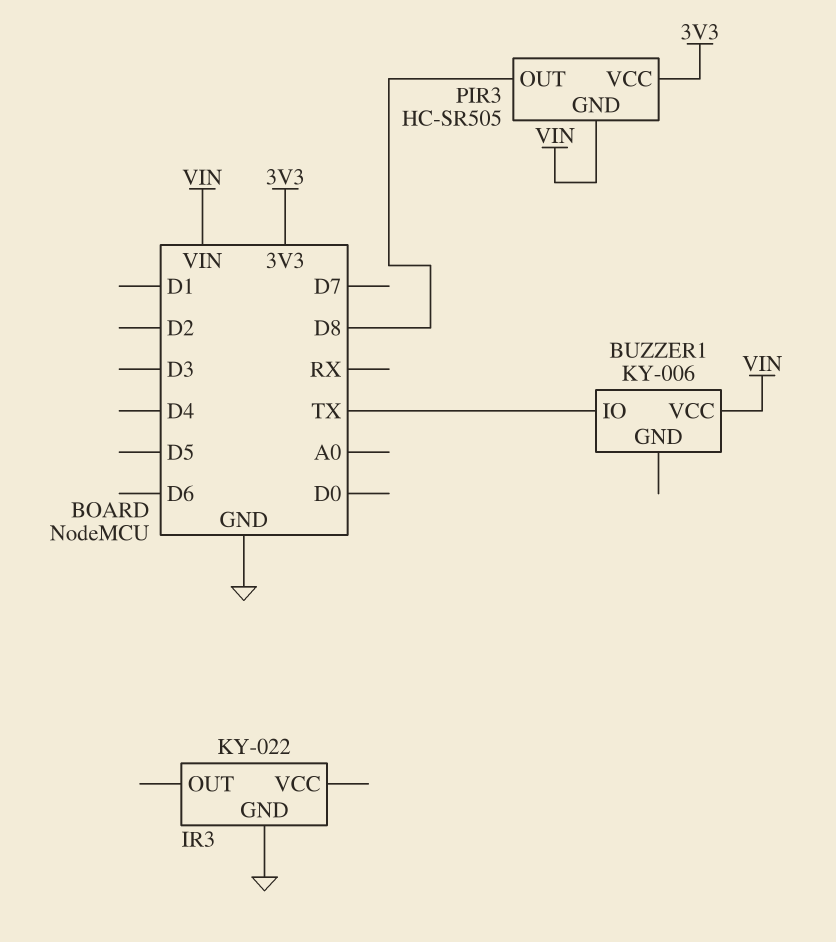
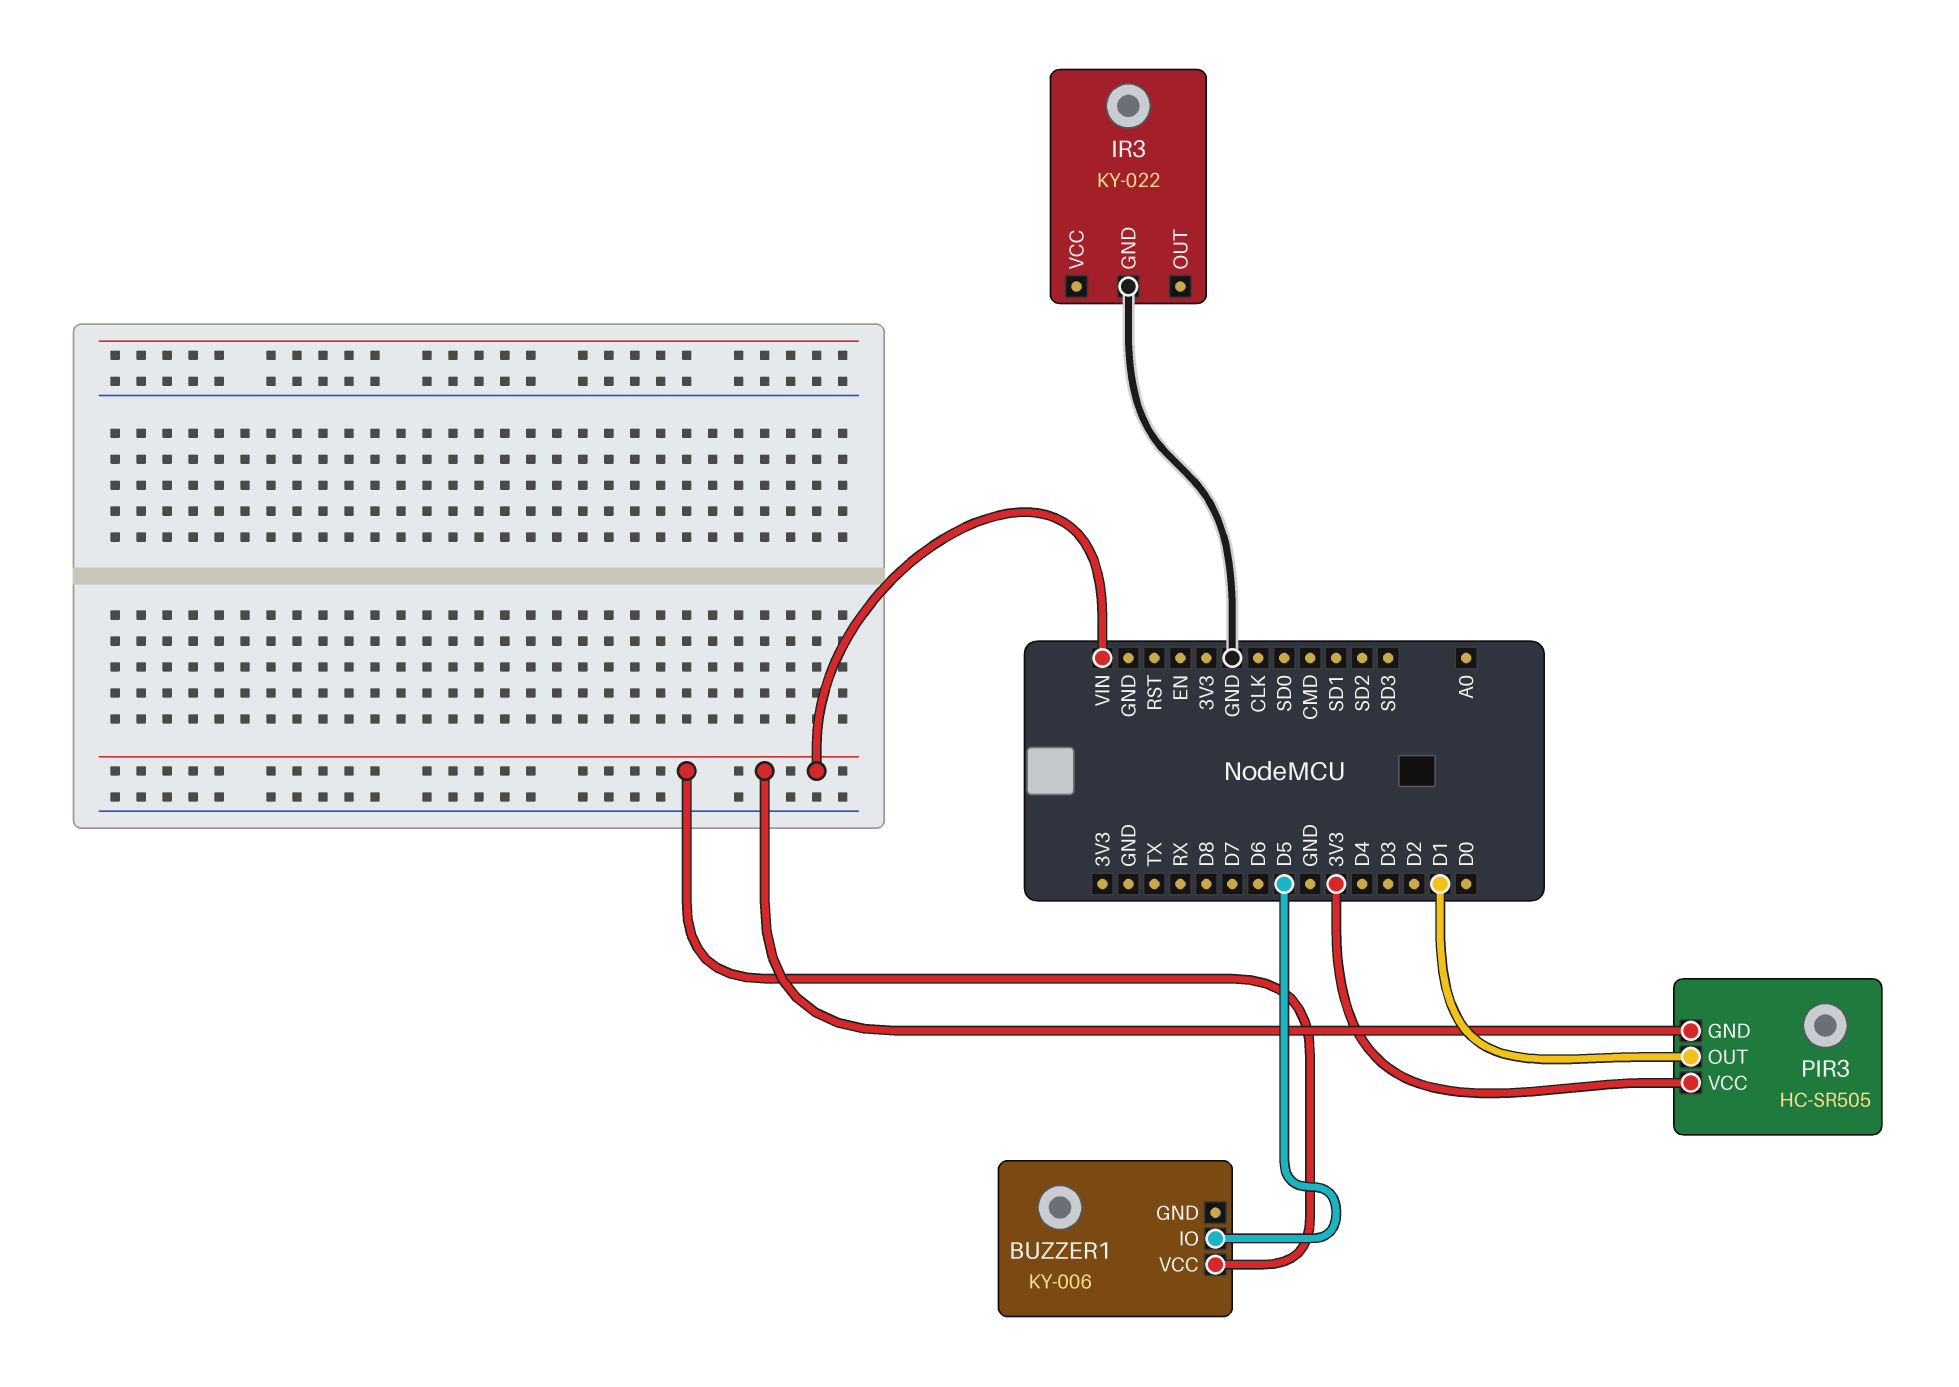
BUZZER1 pin IO: TX -> D5
PIR3 pin OUT: D8 -> D1

